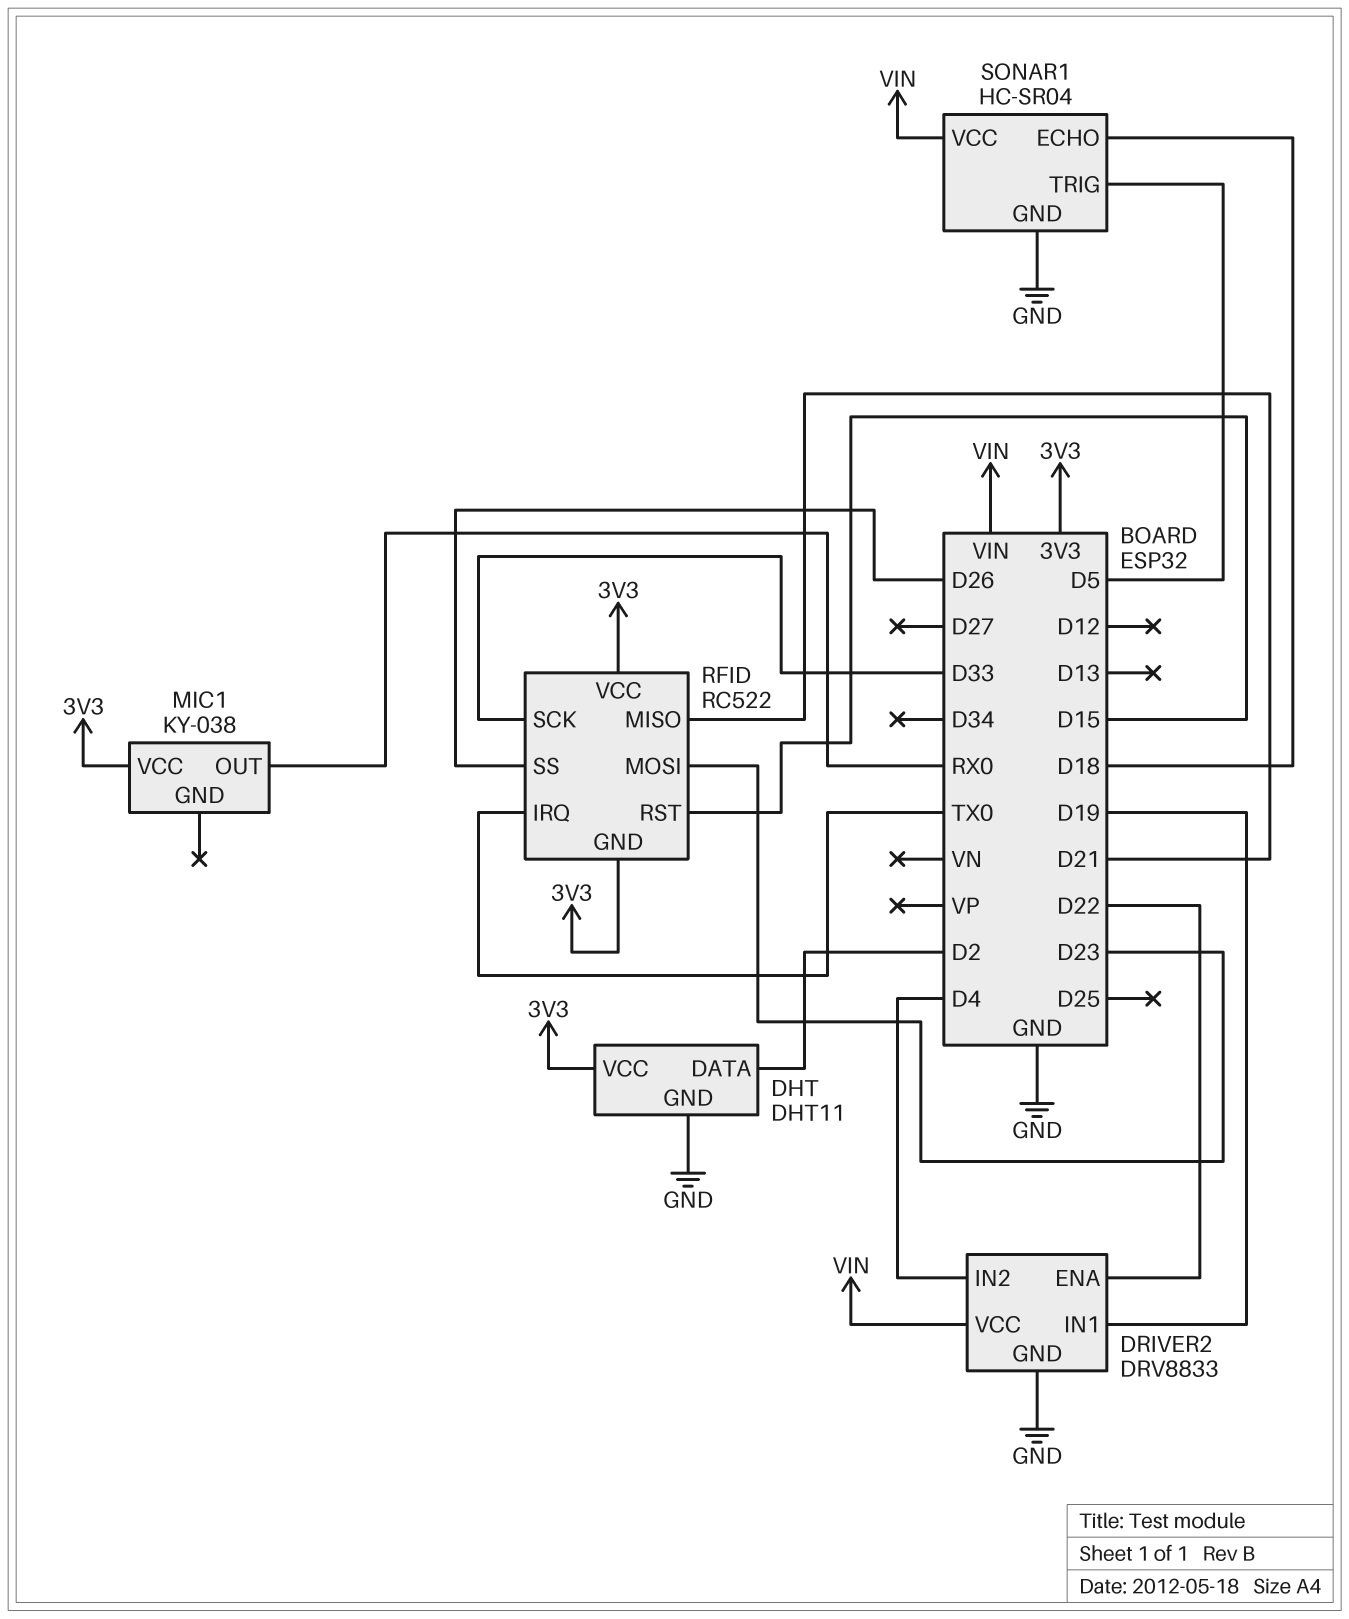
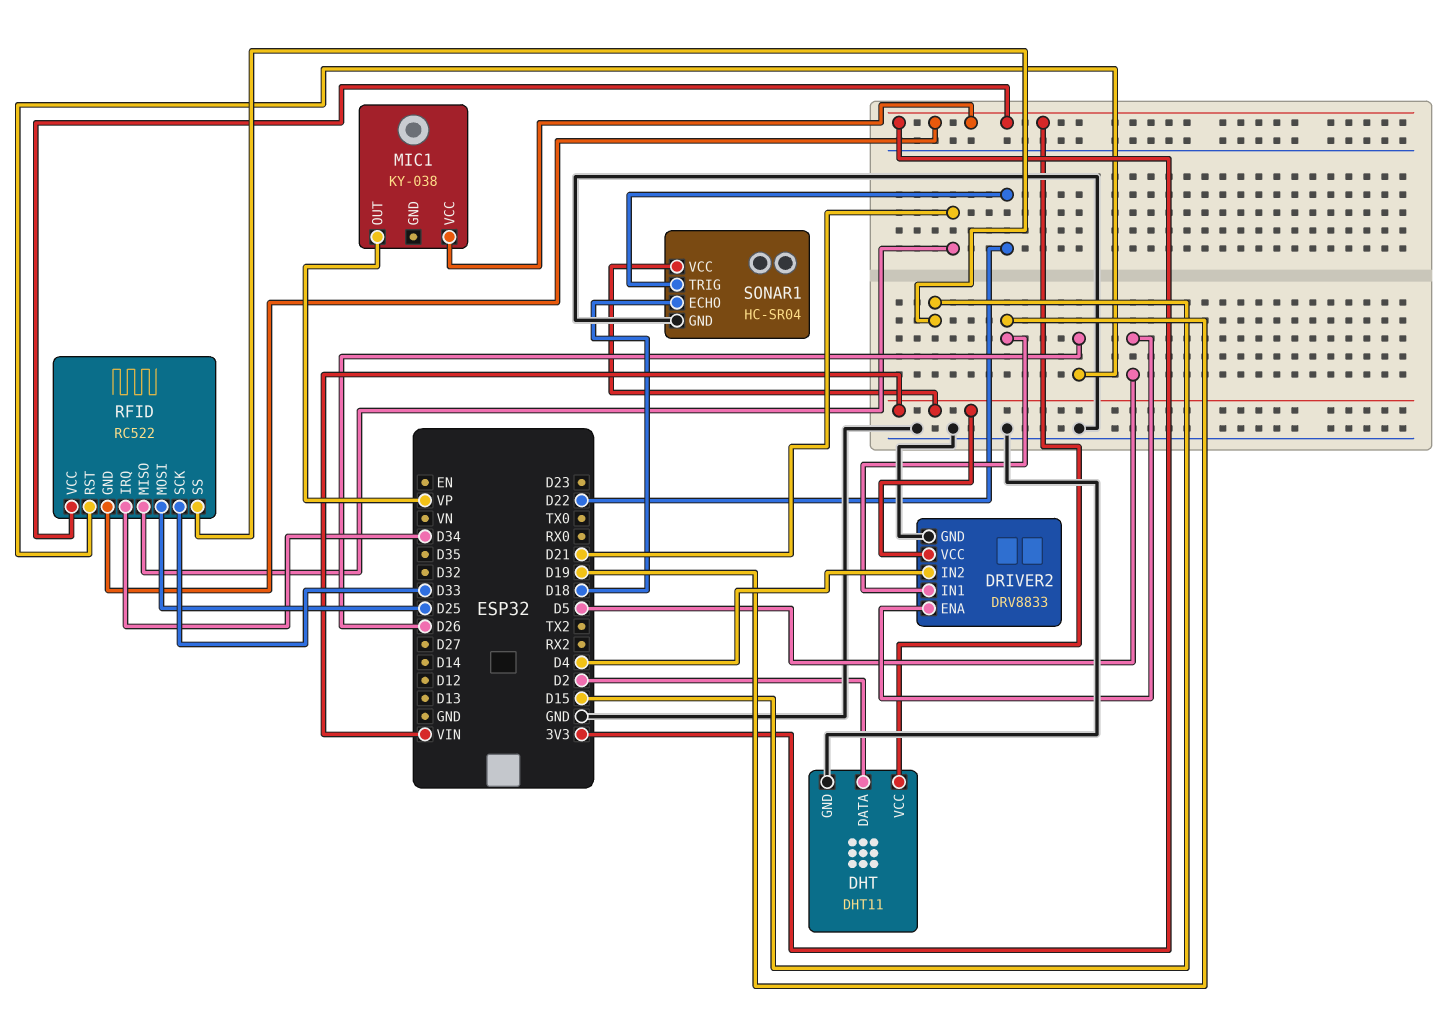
DRIVER2 pin ENA: D22 -> D5
MIC1 pin OUT: RX0 -> VP
RFID pin IRQ: TX0 -> D34
RFID pin MOSI: D23 -> D25
RFID pin RST: D15 -> D26
RFID pin SS: D26 -> D15
SONAR1 pin TRIG: D5 -> D22

